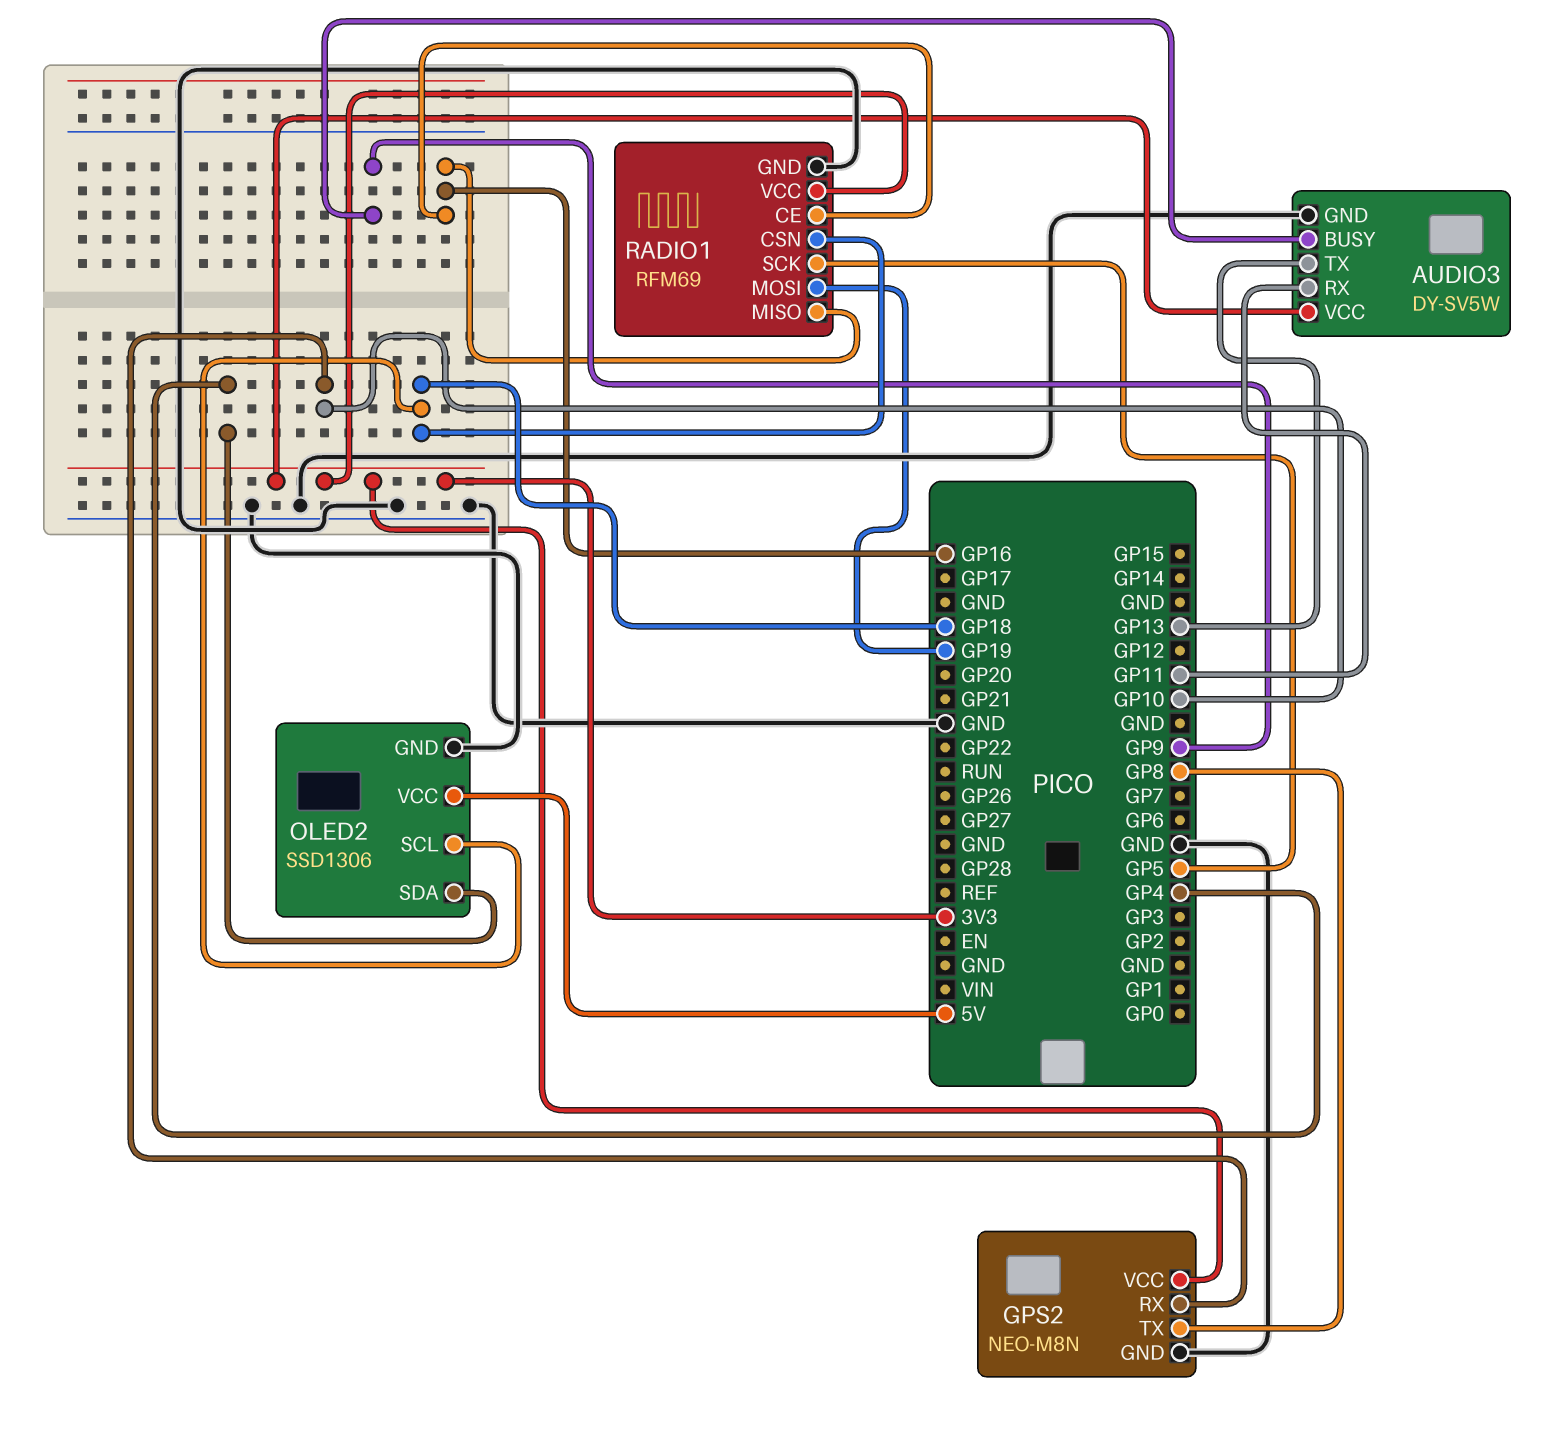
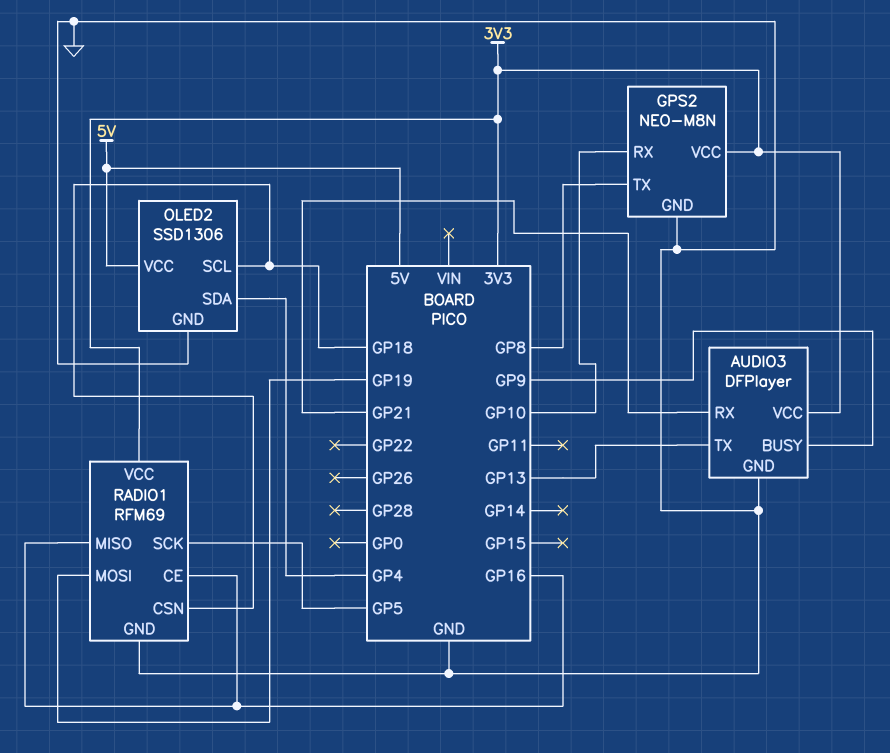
AUDIO3: DY-SV5W -> DFPlayer
AUDIO3 pin RX: GP11 -> GP21

